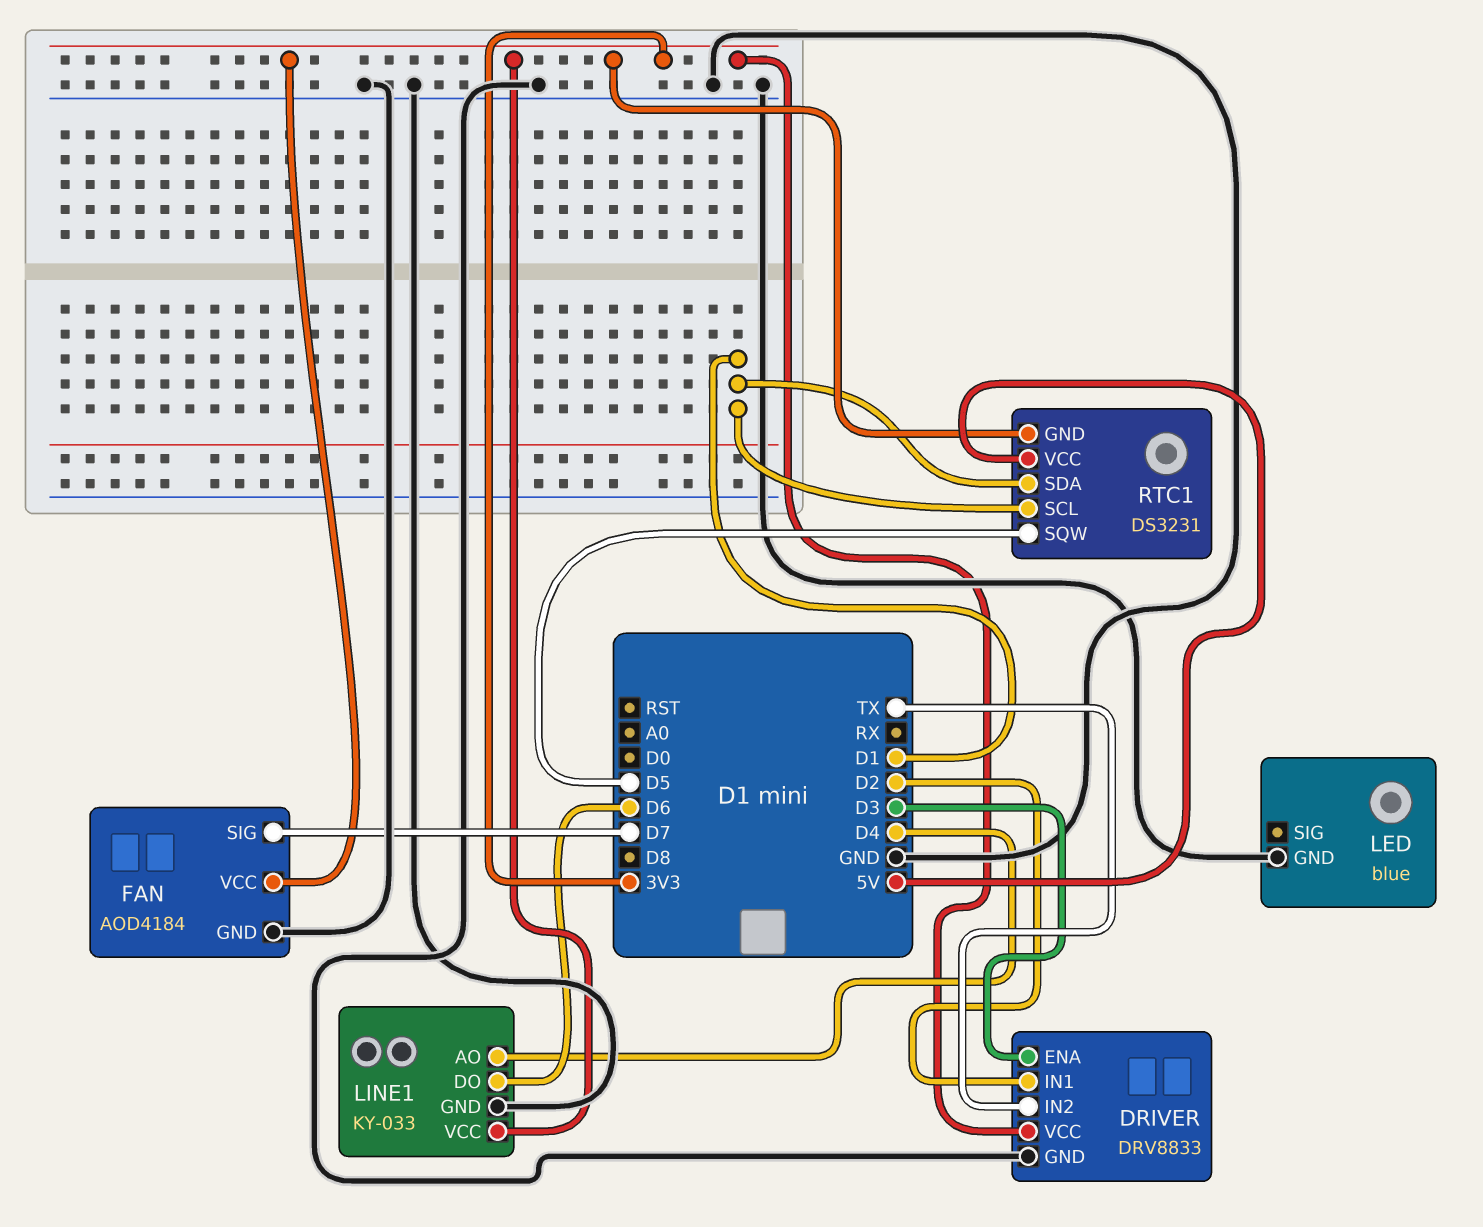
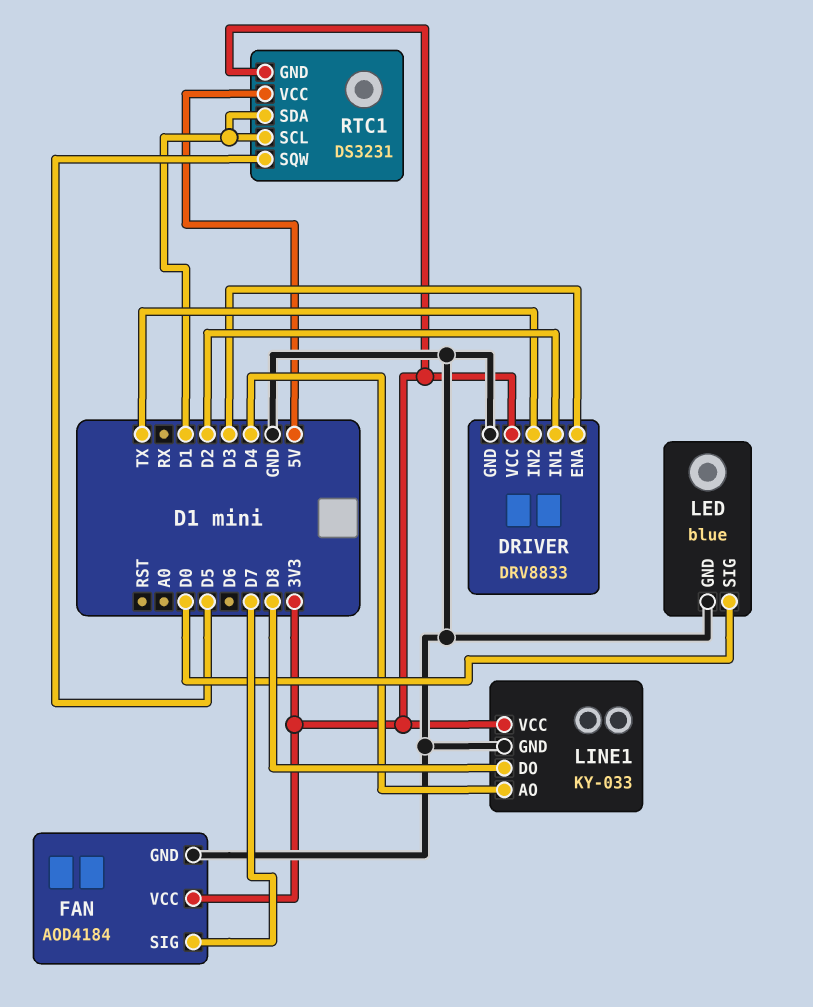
LED pin SIG: none -> D0
LINE1 pin DO: D6 -> D8

